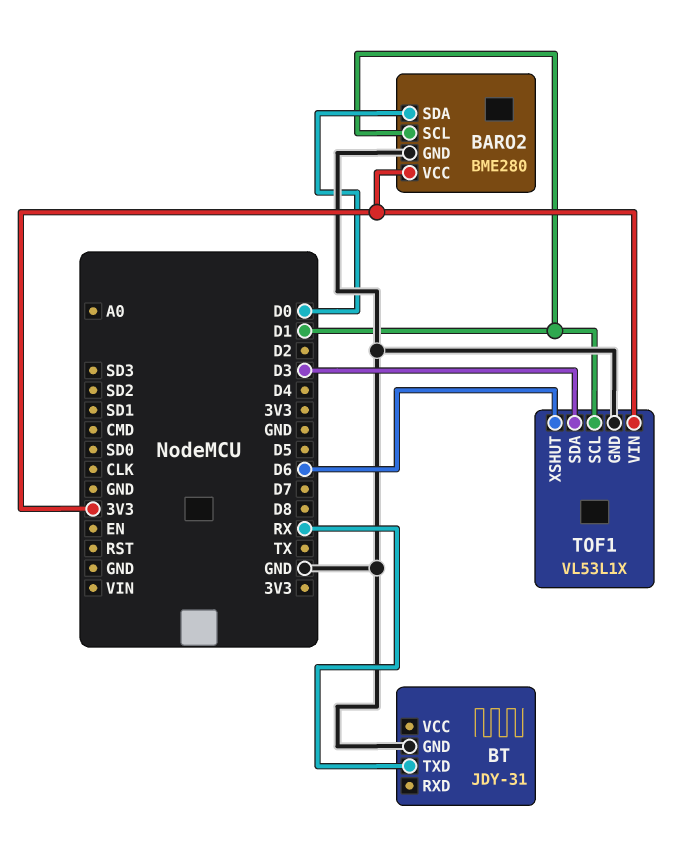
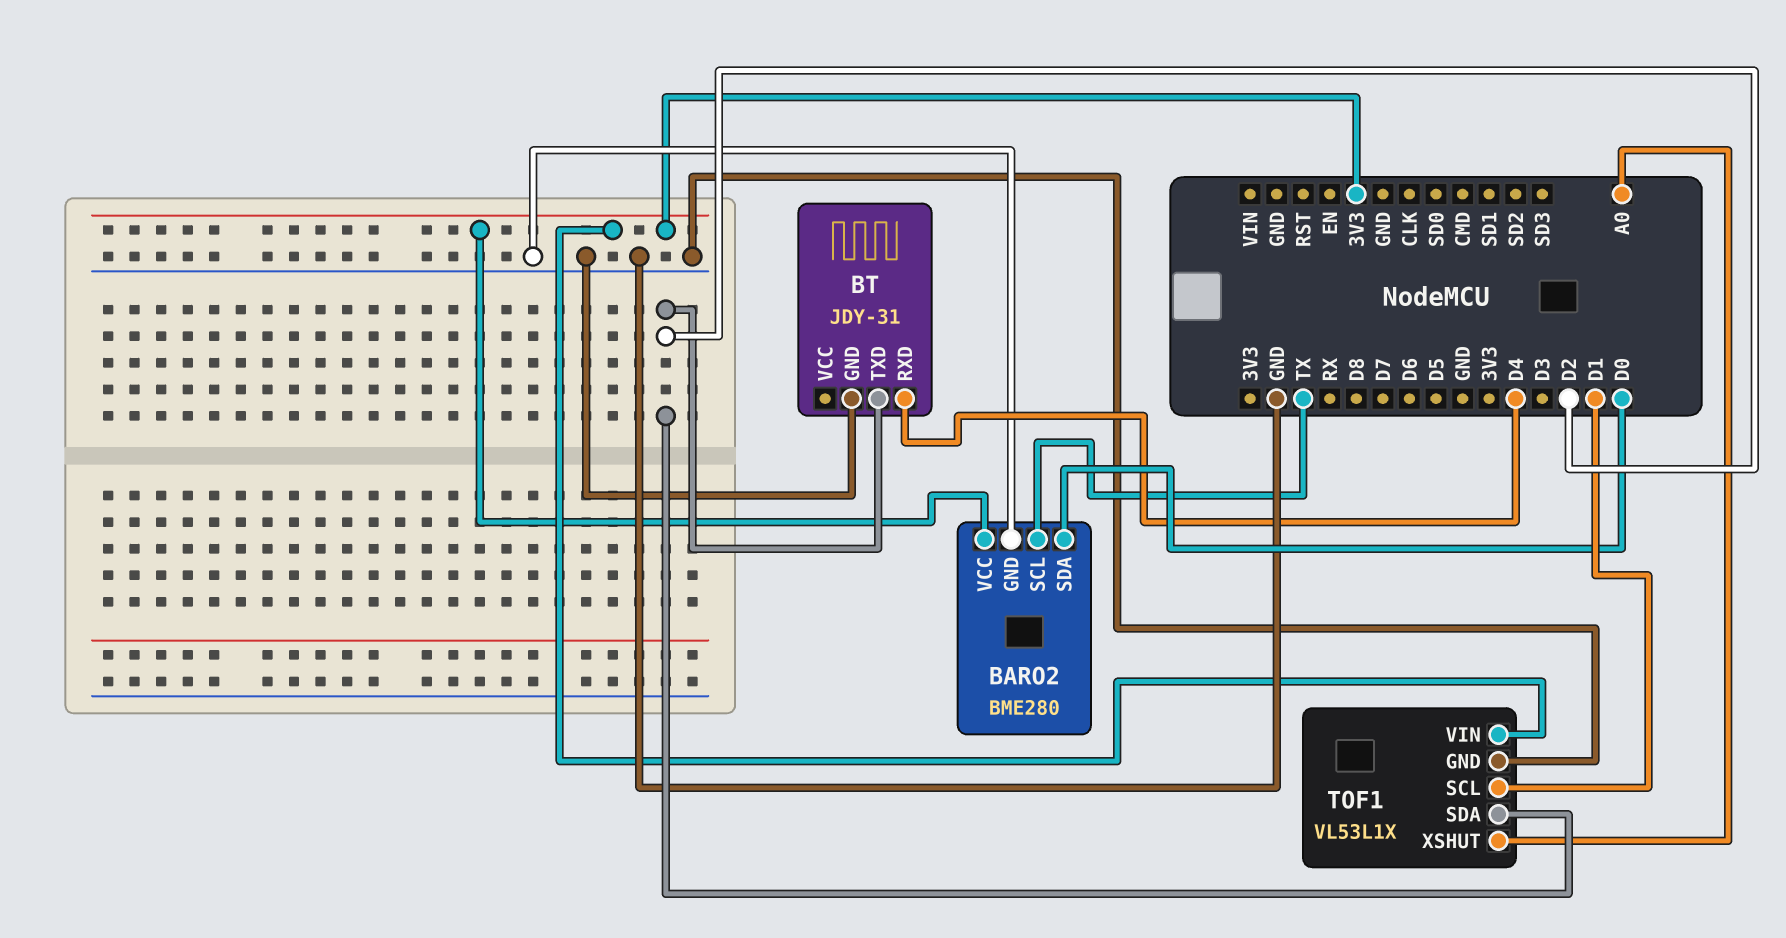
BARO2 pin SCL: D1 -> TX
BT pin RXD: none -> D4
BT pin TXD: RX -> D2
TOF1 pin SDA: D3 -> D2
TOF1 pin XSHUT: D6 -> A0

